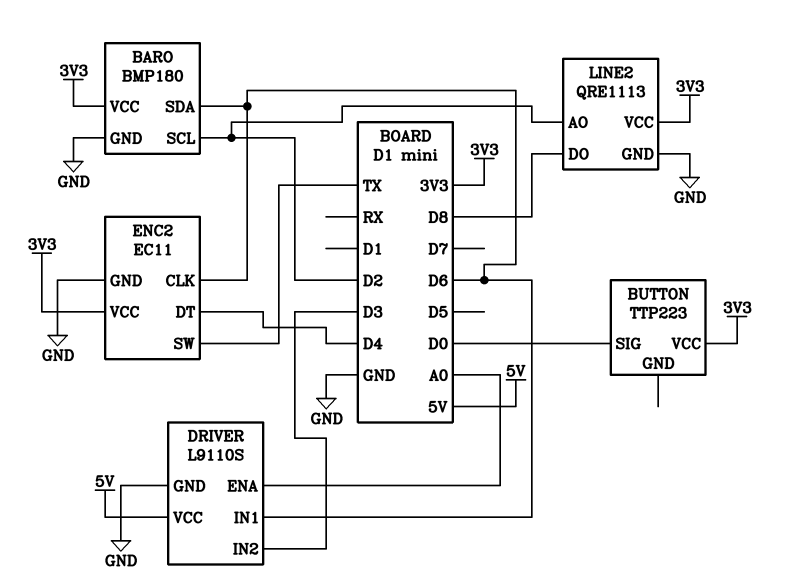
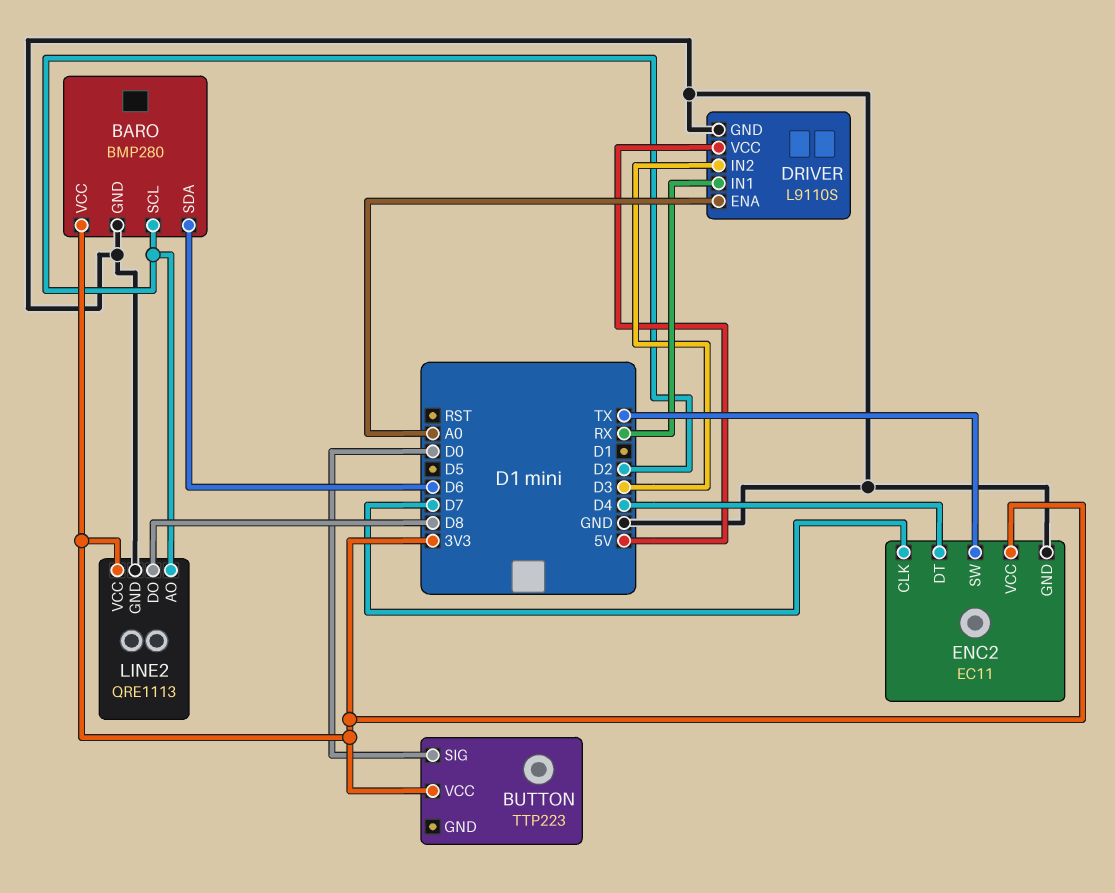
BARO: BMP180 -> BMP280
DRIVER pin IN1: D6 -> RX
ENC2 pin CLK: D6 -> D7

